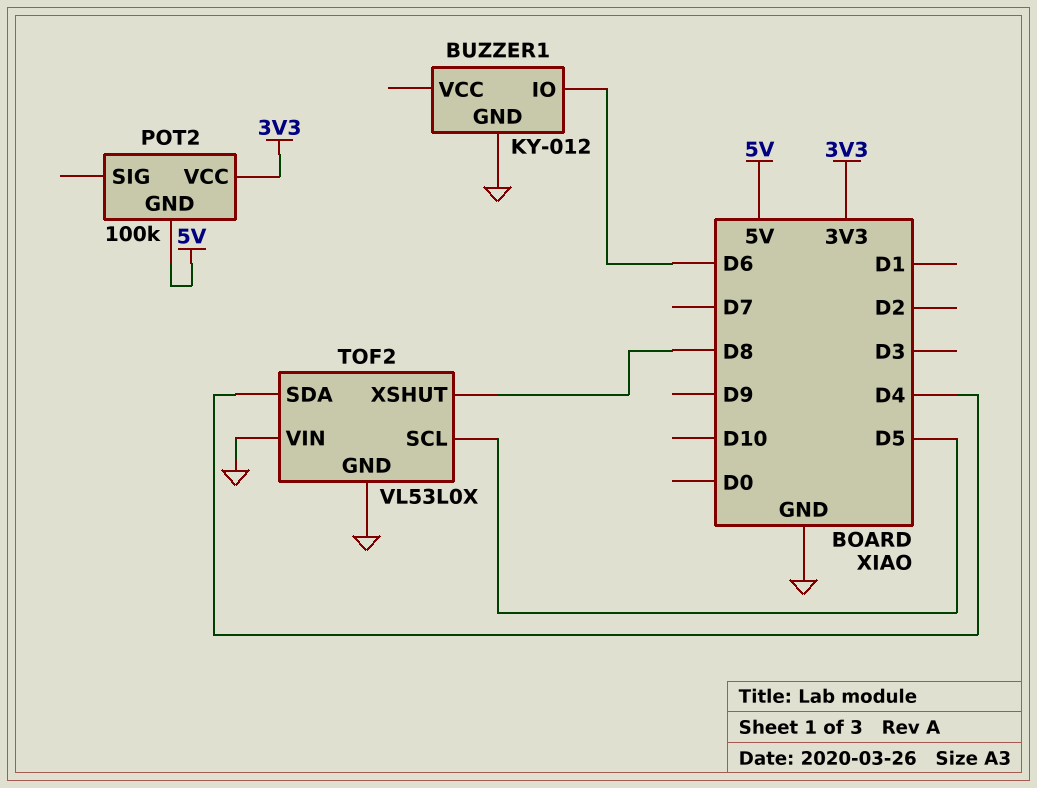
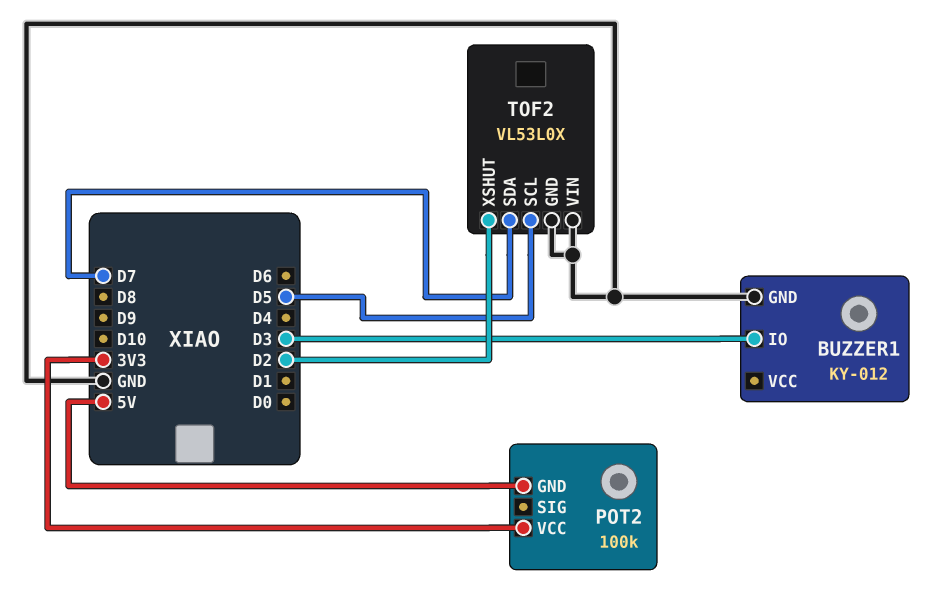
BUZZER1 pin IO: D6 -> D3
TOF2 pin SDA: D4 -> D7
TOF2 pin XSHUT: D8 -> D2

